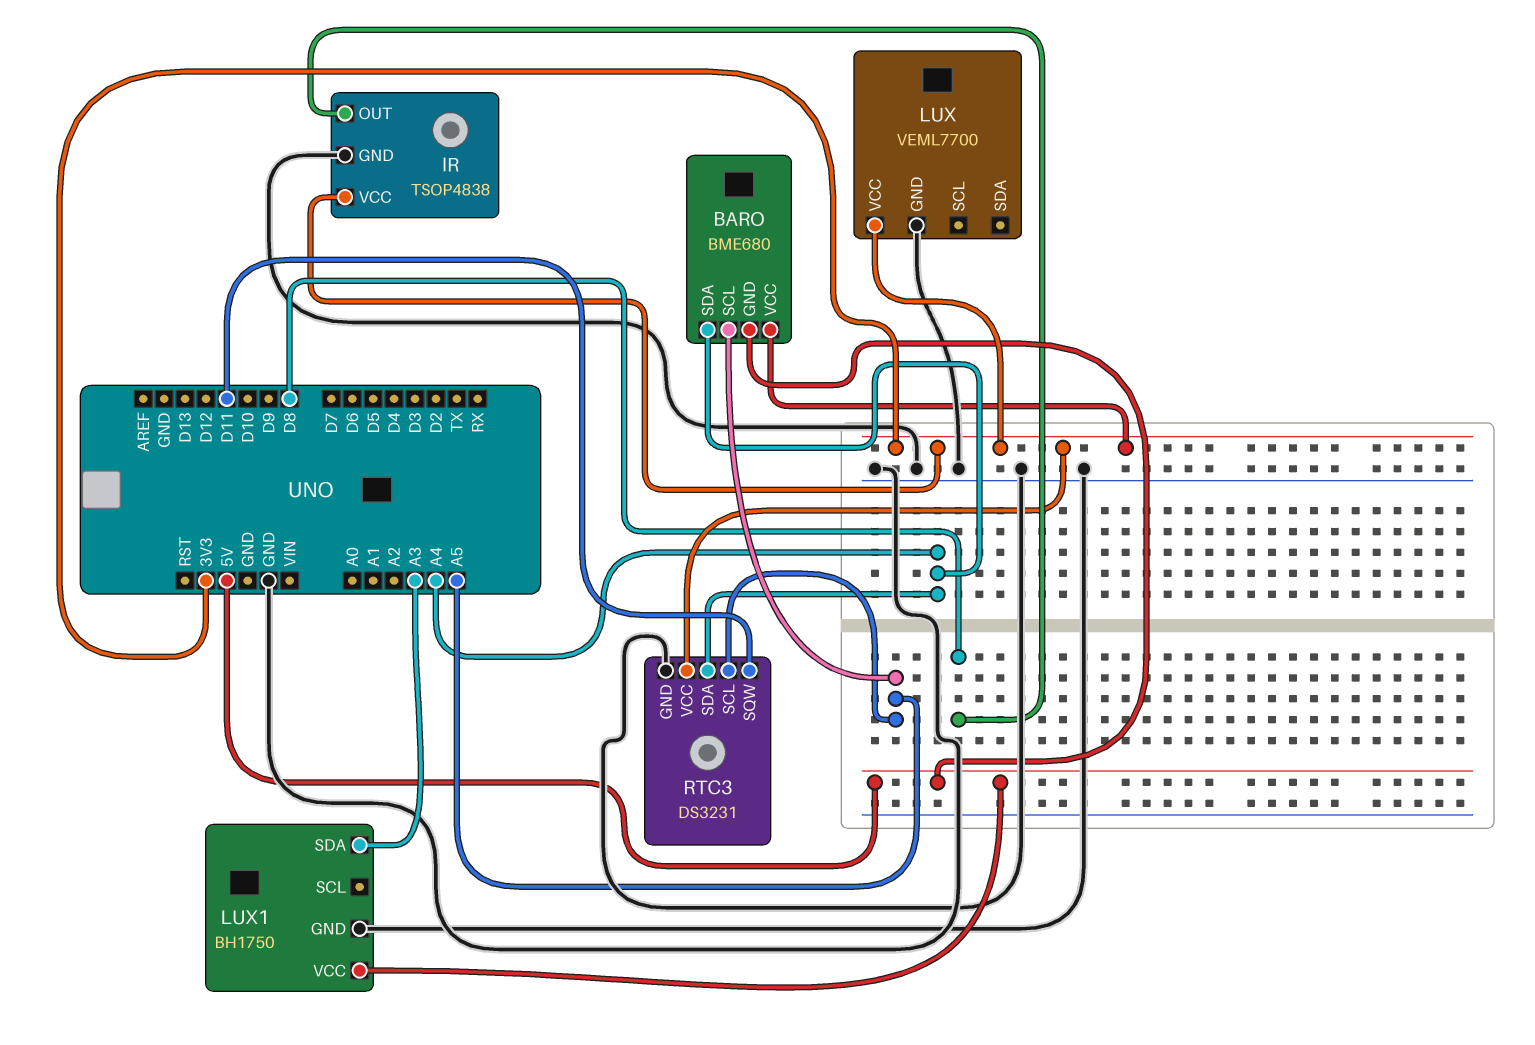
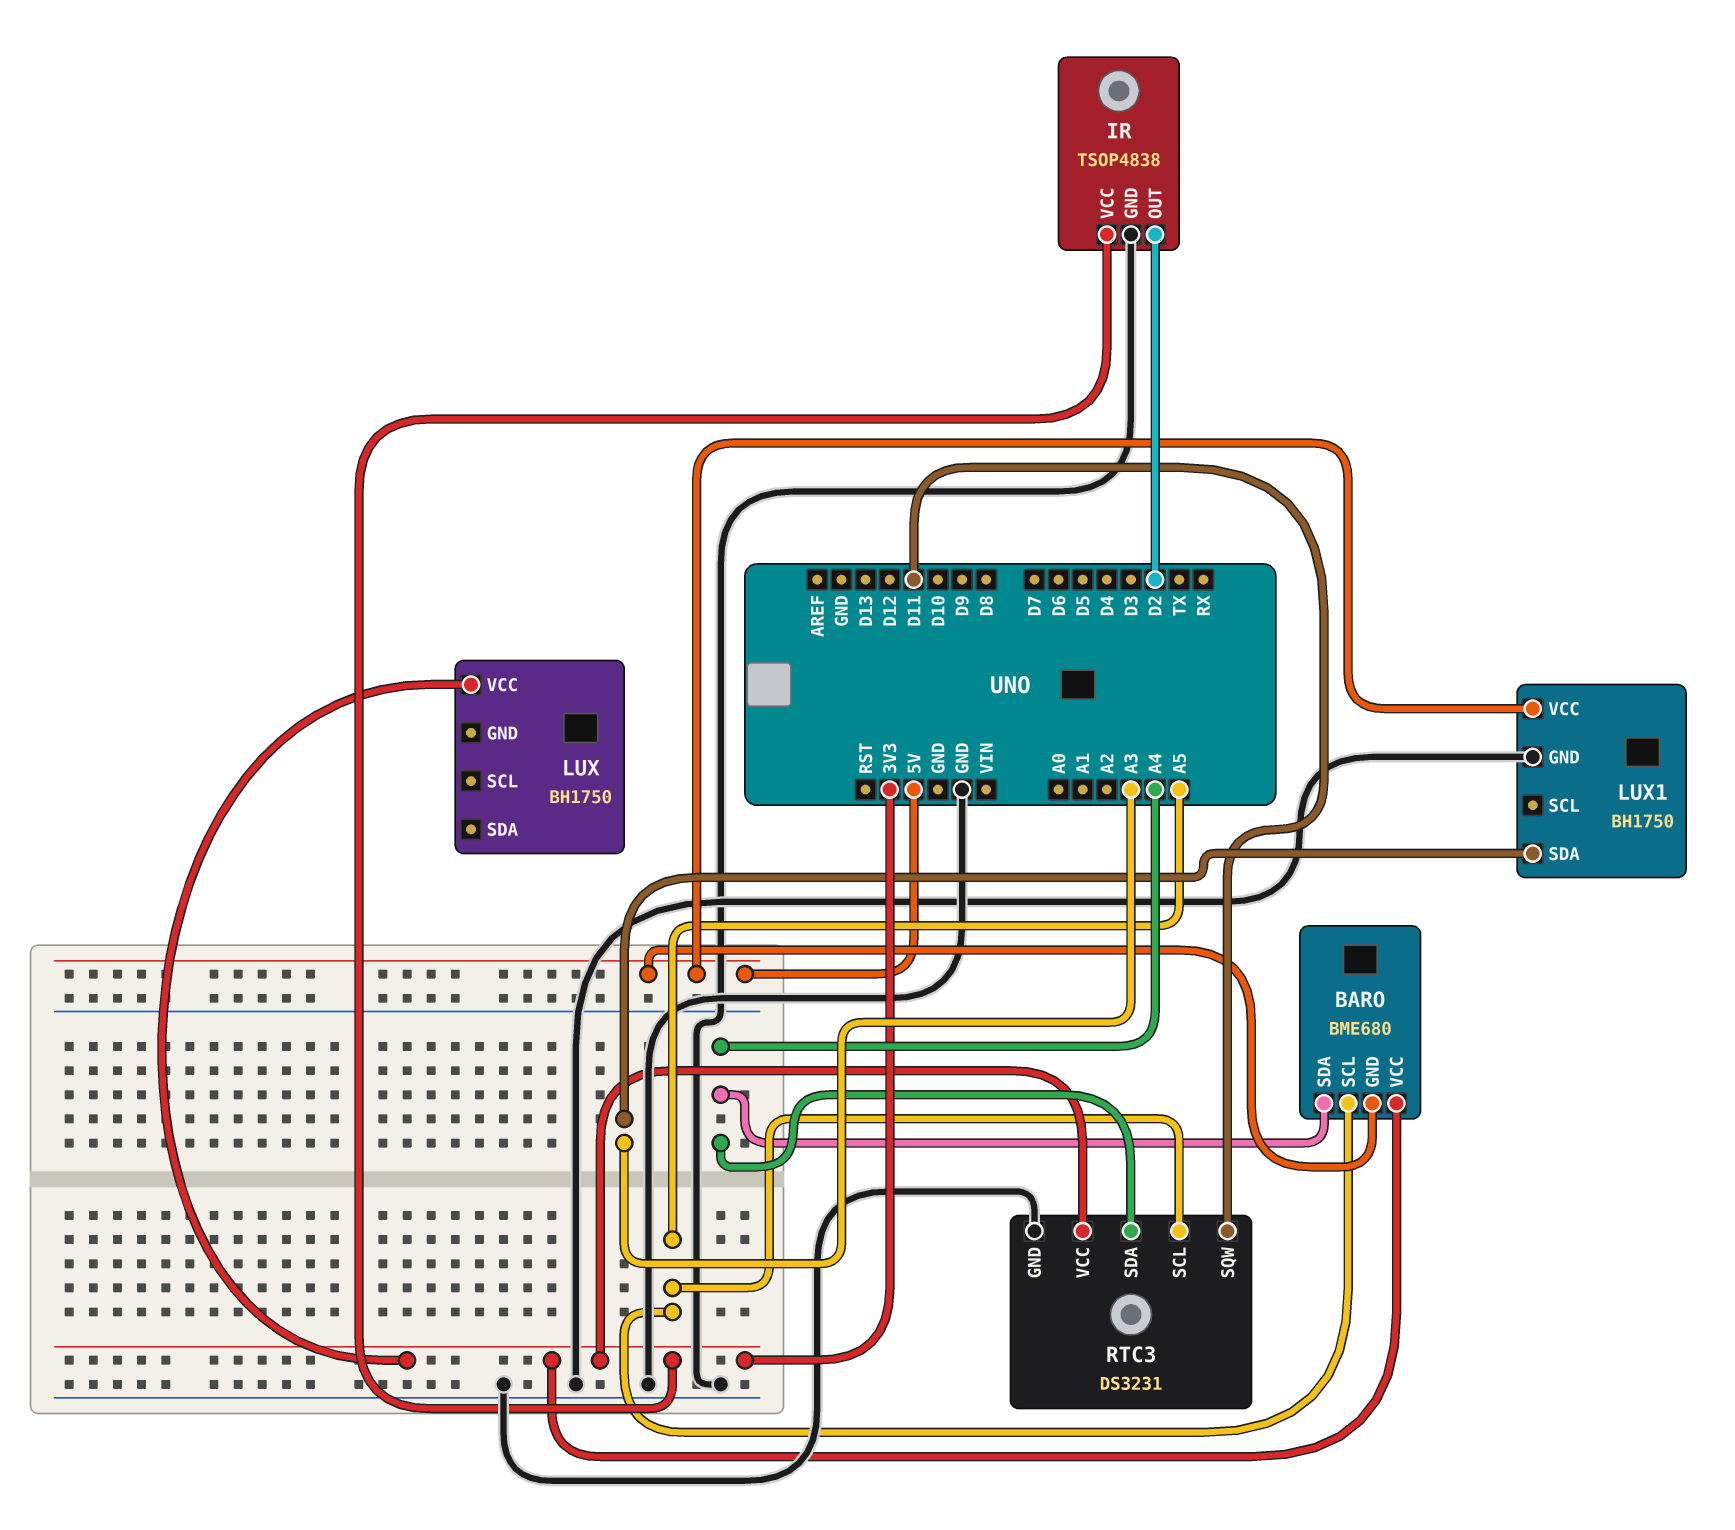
IR pin OUT: D8 -> D2
LUX: VEML7700 -> BH1750
LUX pin GND: GND -> none

